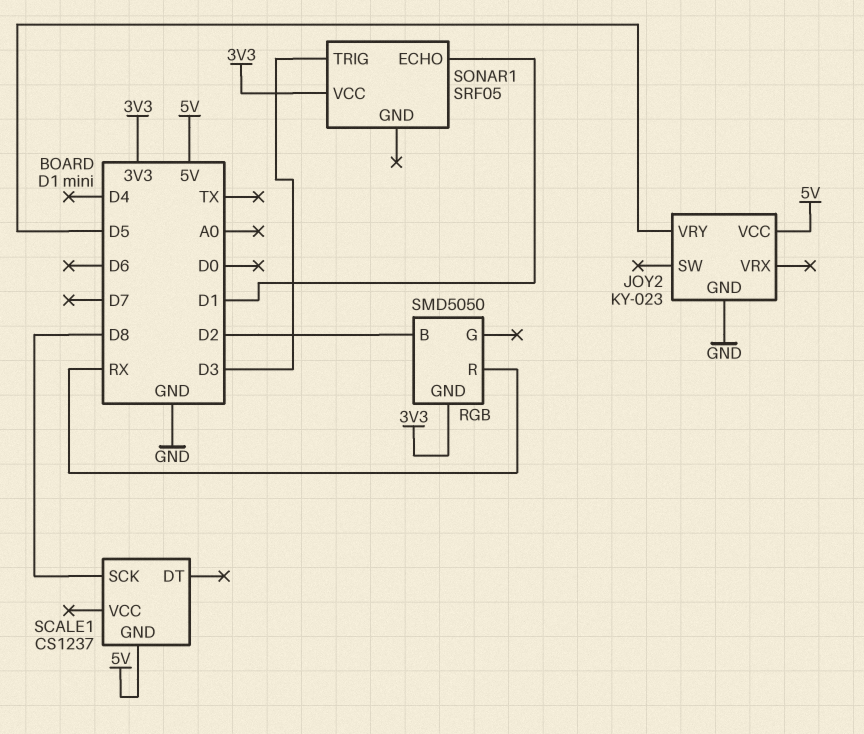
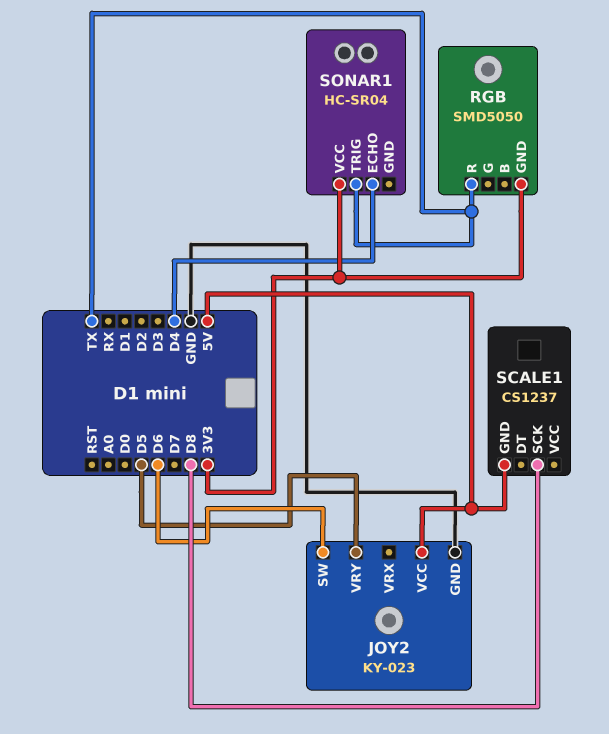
JOY2 pin SW: none -> D6
RGB pin B: D2 -> none
RGB pin R: RX -> TX
SONAR1: SRF05 -> HC-SR04
SONAR1 pin ECHO: D1 -> D4
SONAR1 pin TRIG: D3 -> TX

